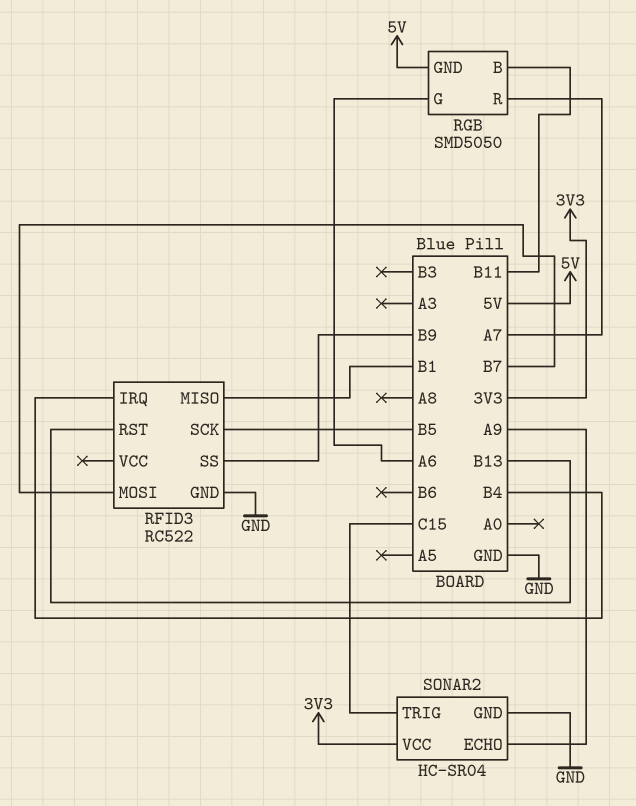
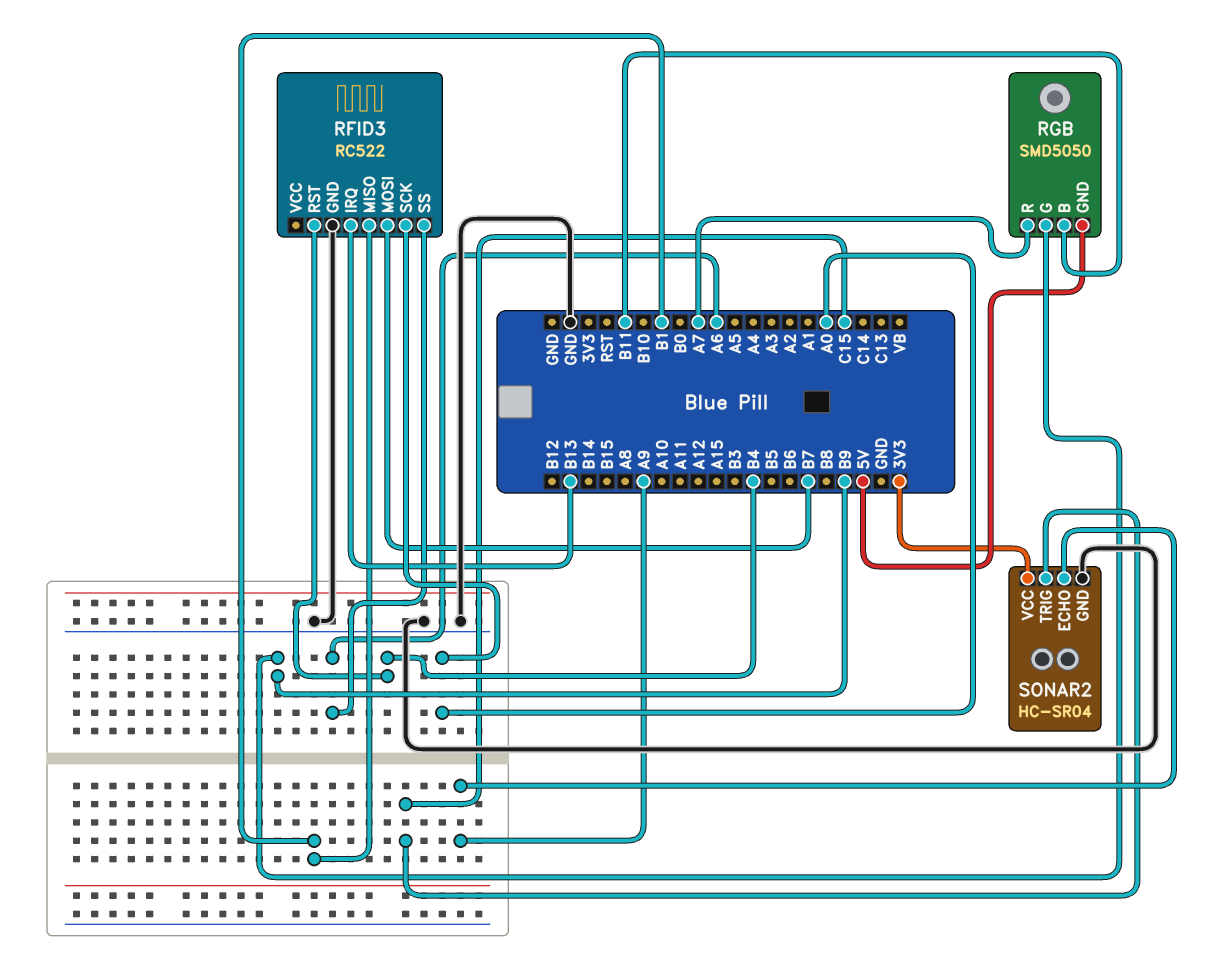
RFID3 pin IRQ: B4 -> B13
RFID3 pin RST: B13 -> B4
RFID3 pin SCK: B5 -> A0
RFID3 pin SS: B9 -> A6
RGB pin G: A6 -> B9

